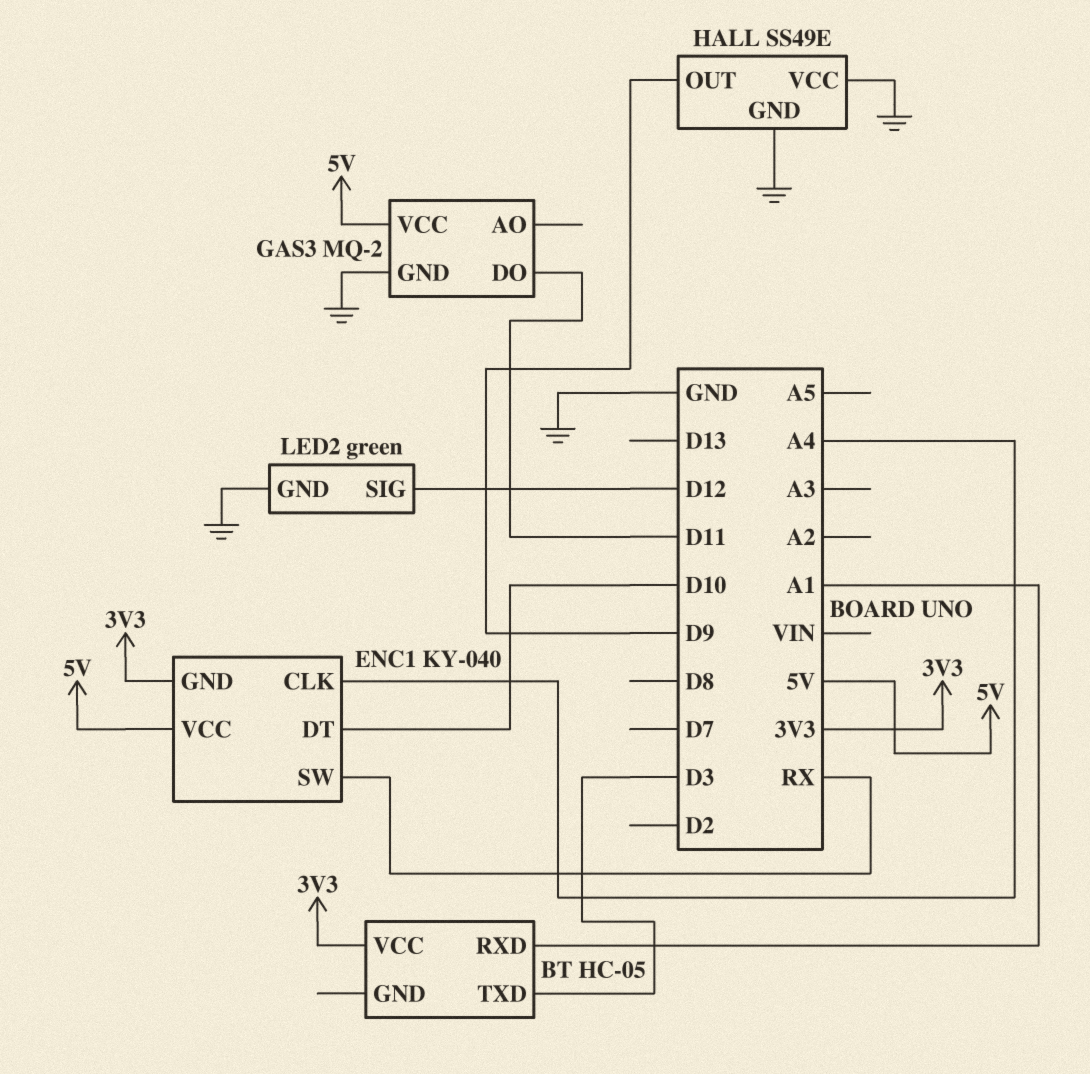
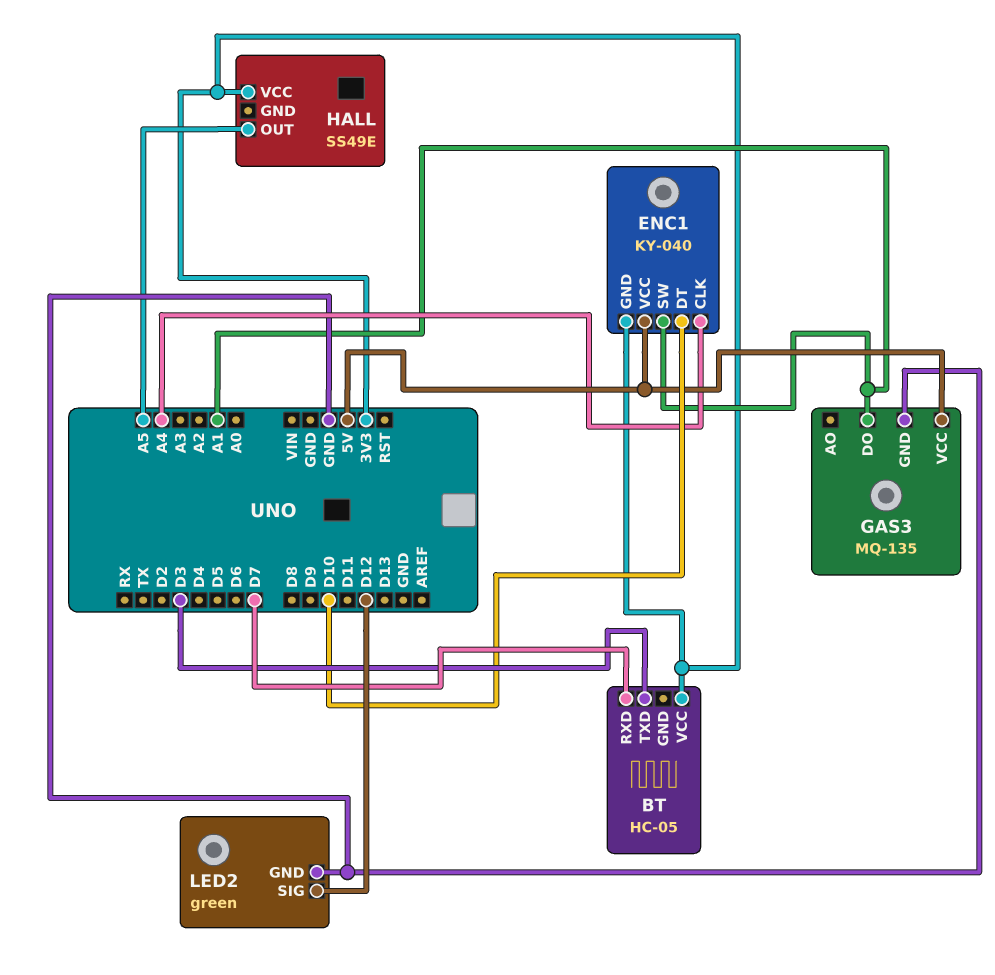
BT pin RXD: A1 -> D7
ENC1 pin SW: RX -> A1
GAS3: MQ-2 -> MQ-135
GAS3 pin DO: D11 -> A1
HALL pin GND: GND -> none
HALL pin OUT: D9 -> A5
HALL pin VCC: GND -> 3V3

